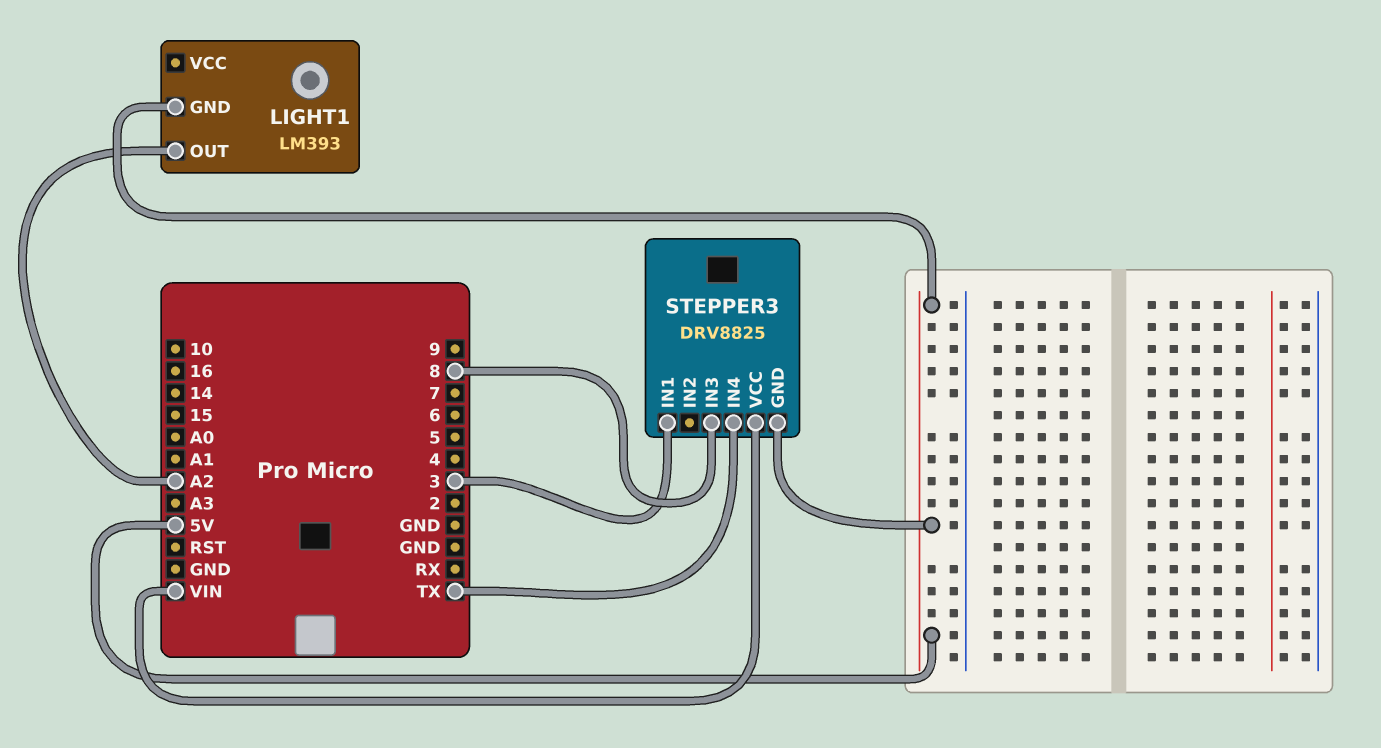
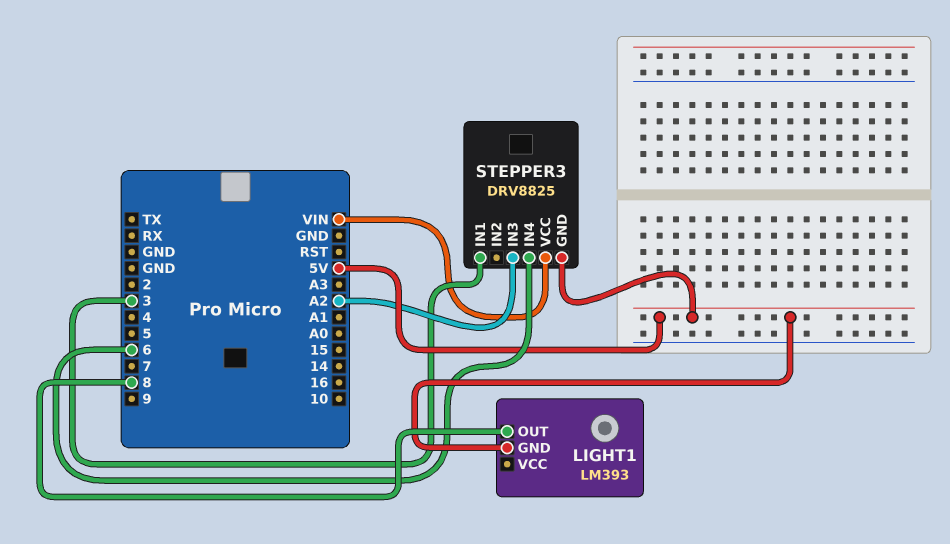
LIGHT1 pin OUT: A2 -> 8
STEPPER3 pin IN3: 8 -> A2
STEPPER3 pin IN4: TX -> 6

